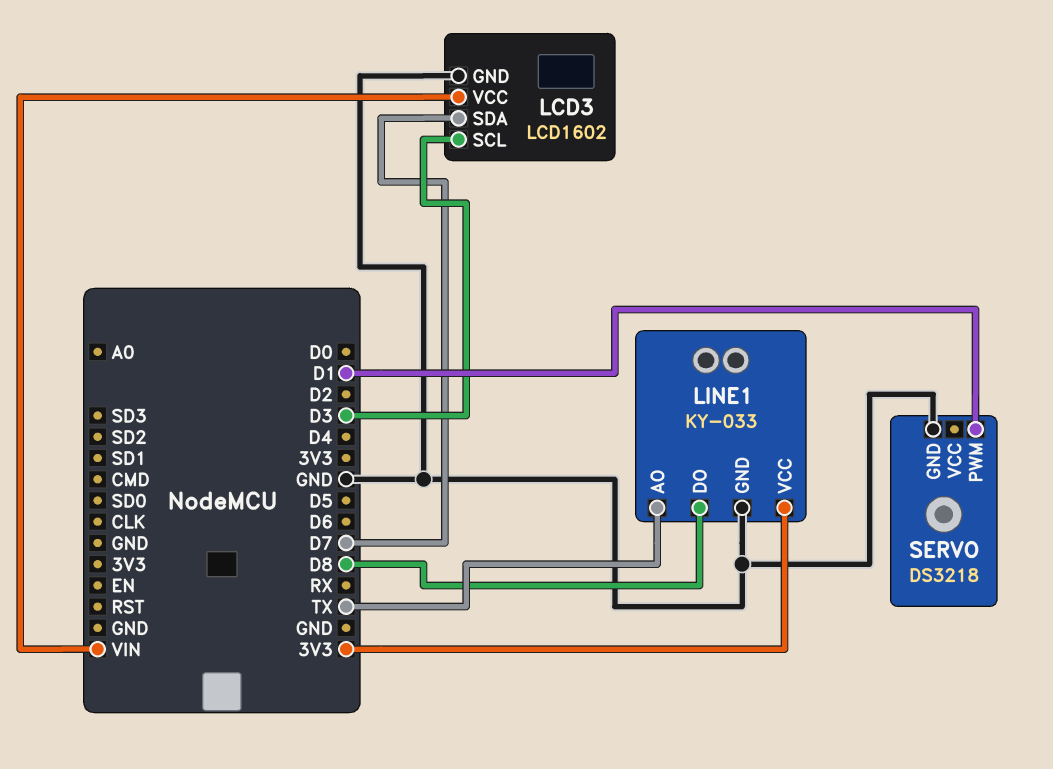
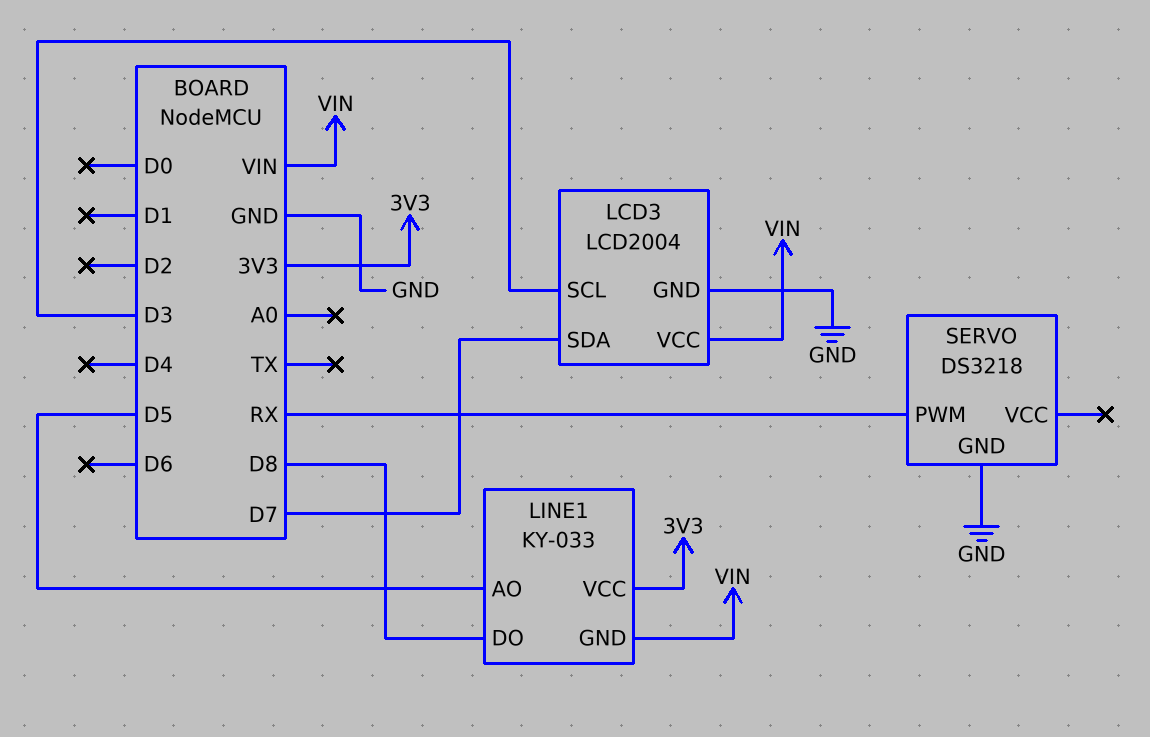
LCD3: LCD1602 -> LCD2004
LINE1 pin AO: TX -> D5
LINE1 pin GND: GND -> VIN
SERVO pin PWM: D1 -> RX

